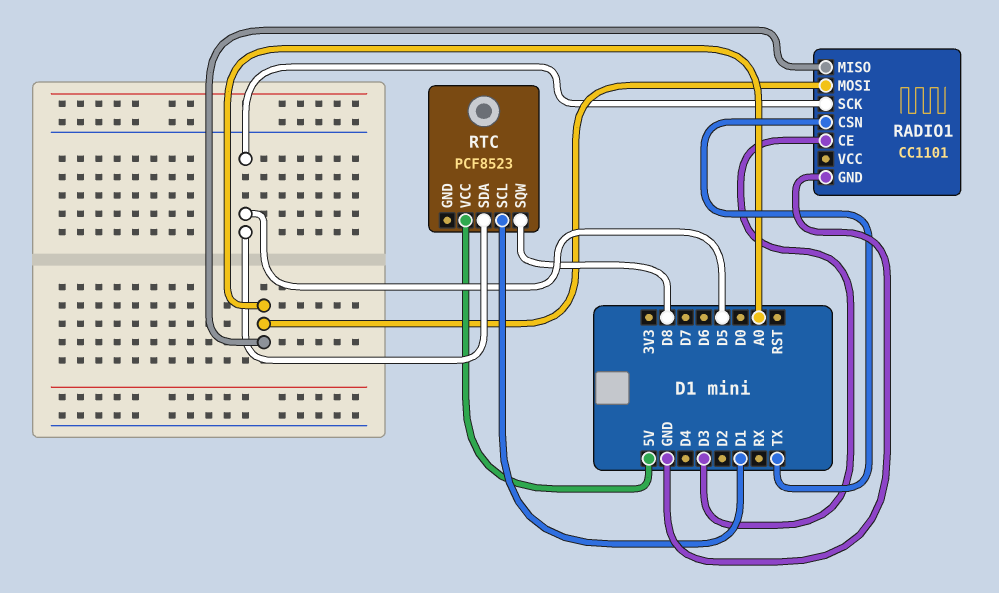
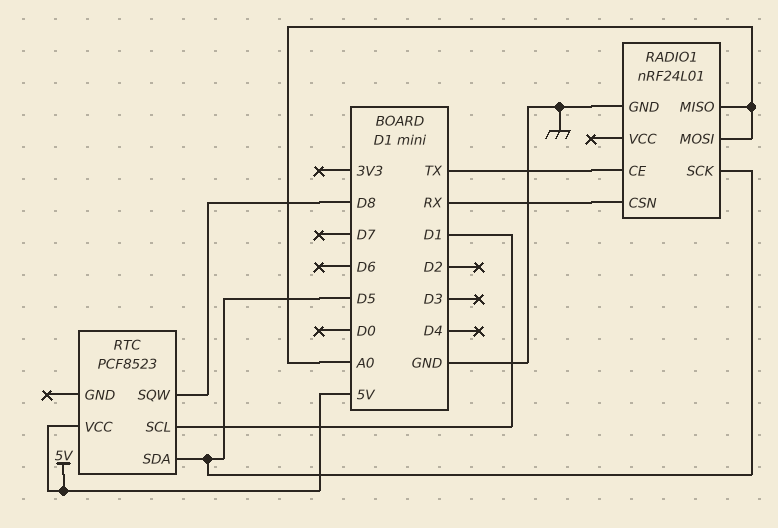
RADIO1: CC1101 -> nRF24L01
RADIO1 pin CE: D3 -> TX
RADIO1 pin CSN: TX -> RX

